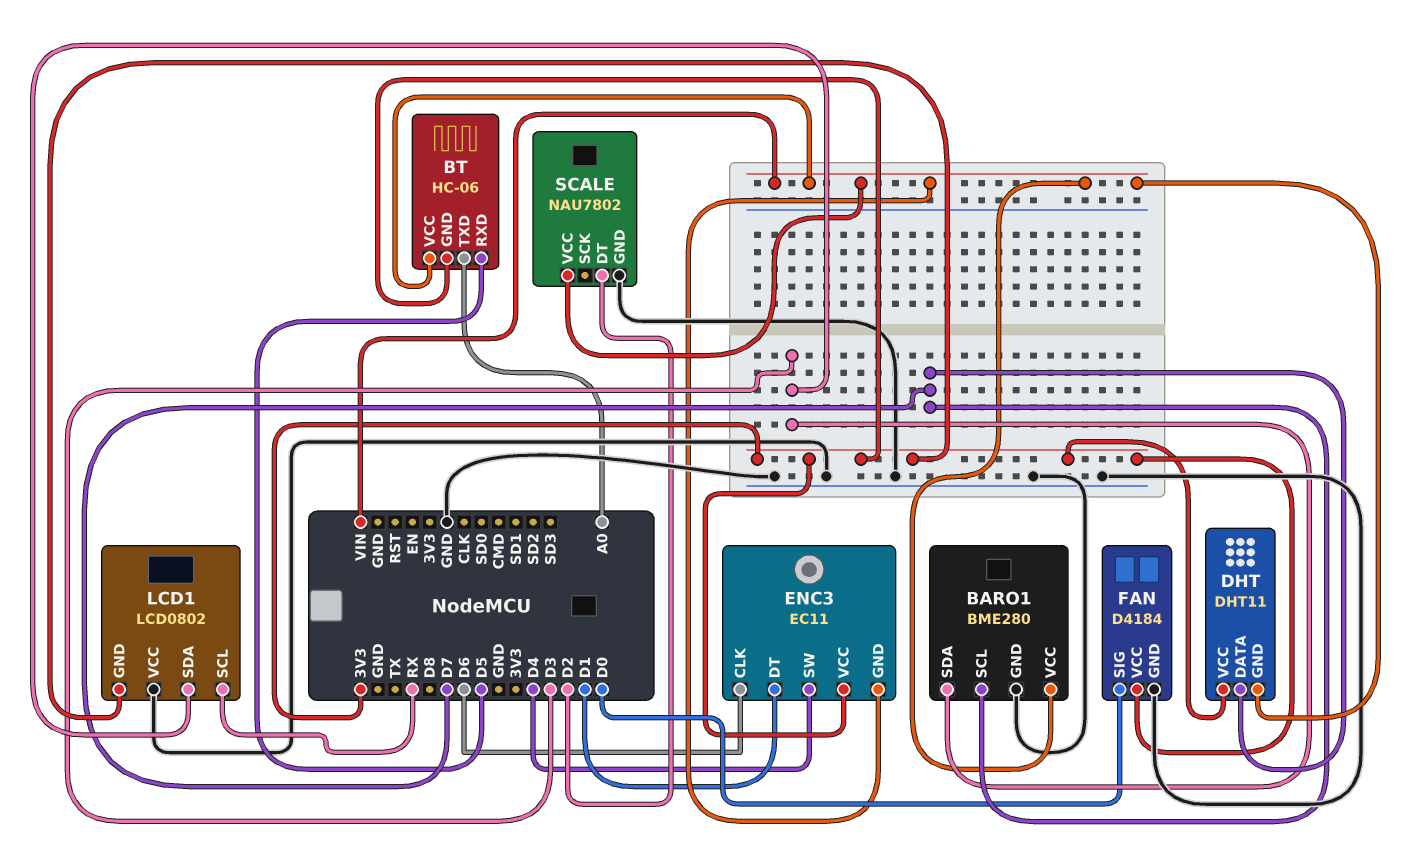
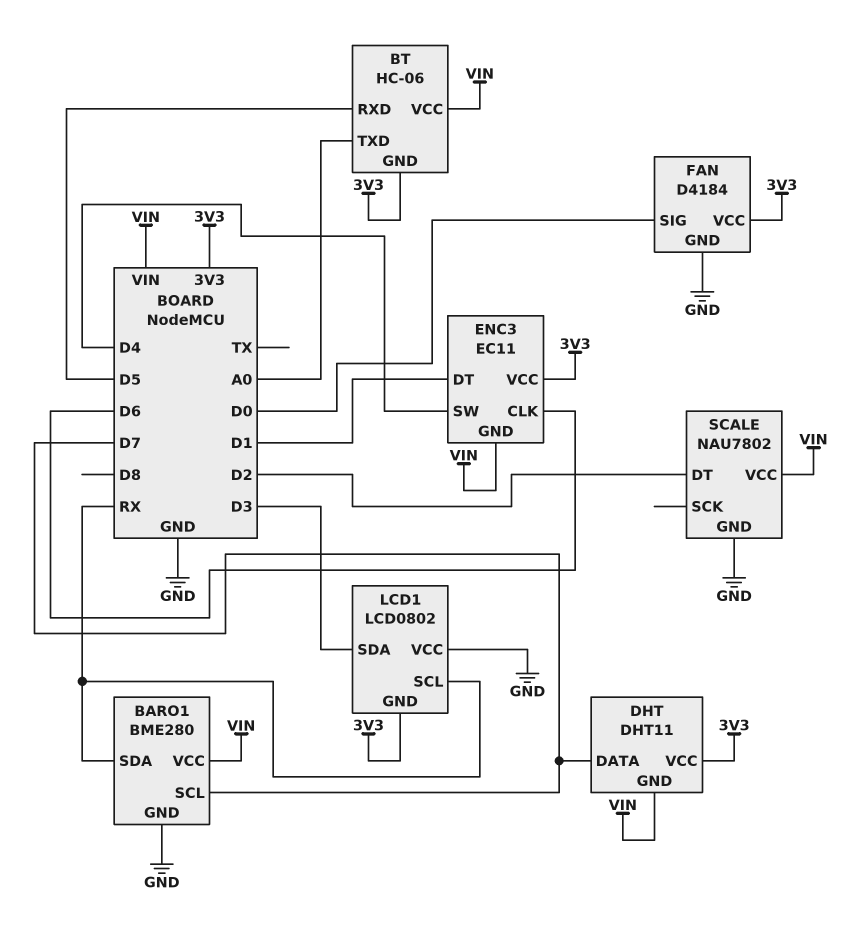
BARO1 pin SDA: D3 -> RX

